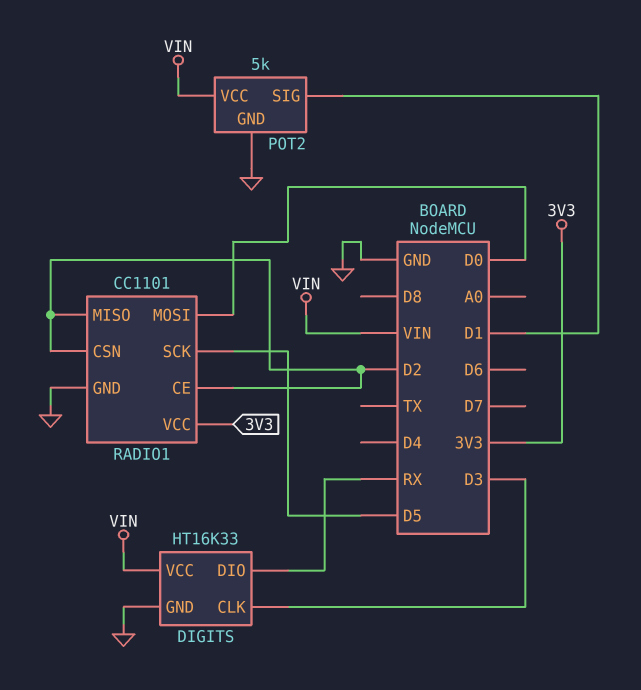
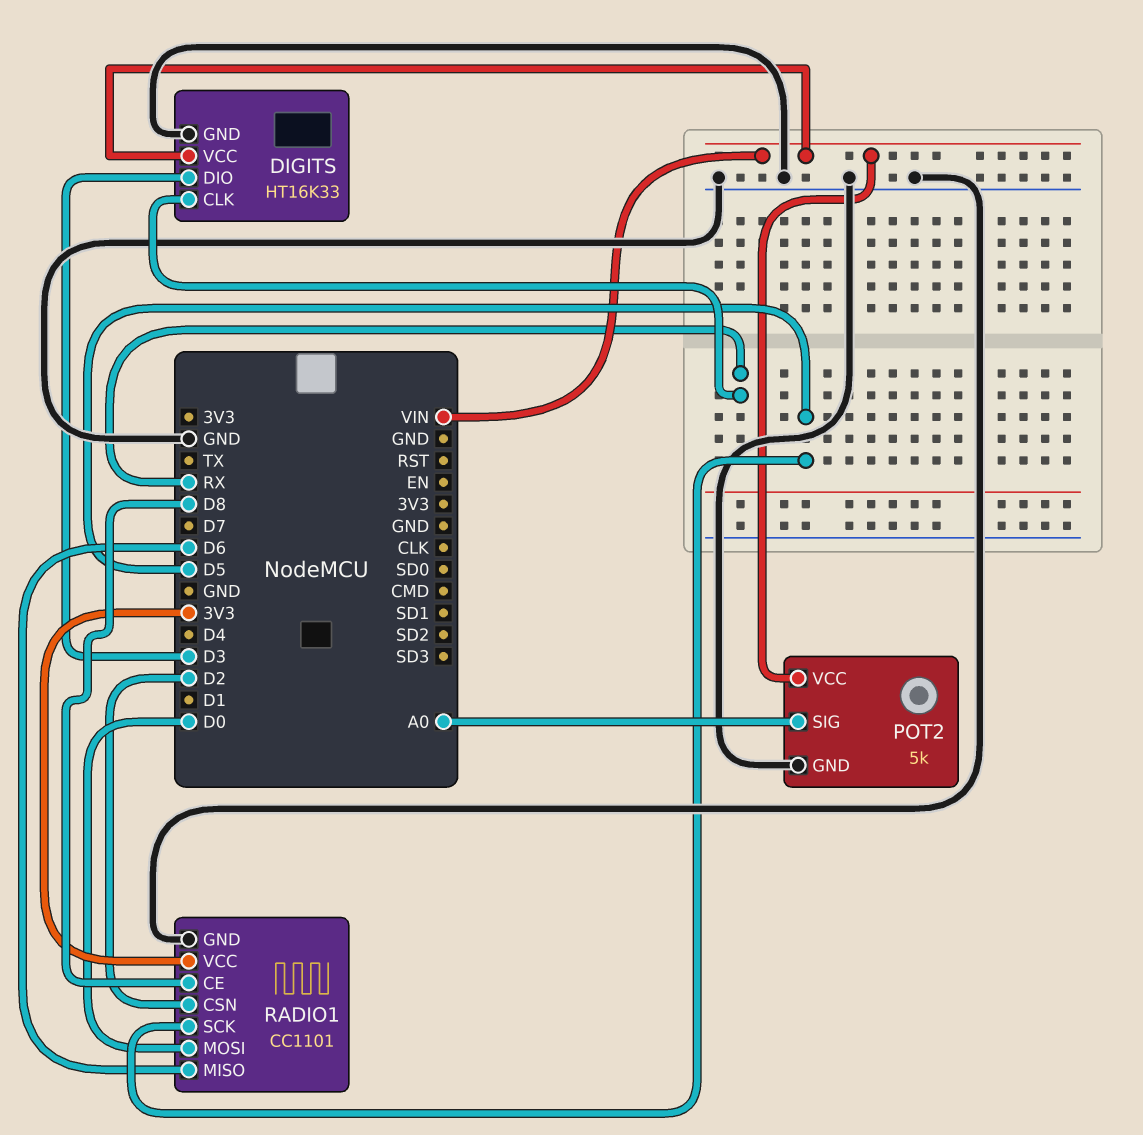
DIGITS pin CLK: D3 -> RX
DIGITS pin DIO: RX -> D3
POT2 pin SIG: D1 -> A0
RADIO1 pin CE: D2 -> D8
RADIO1 pin MISO: D2 -> D6

